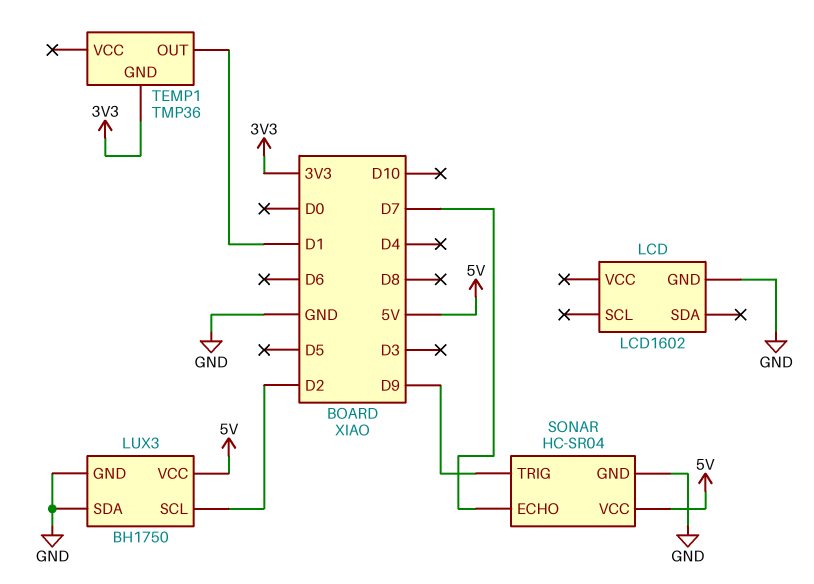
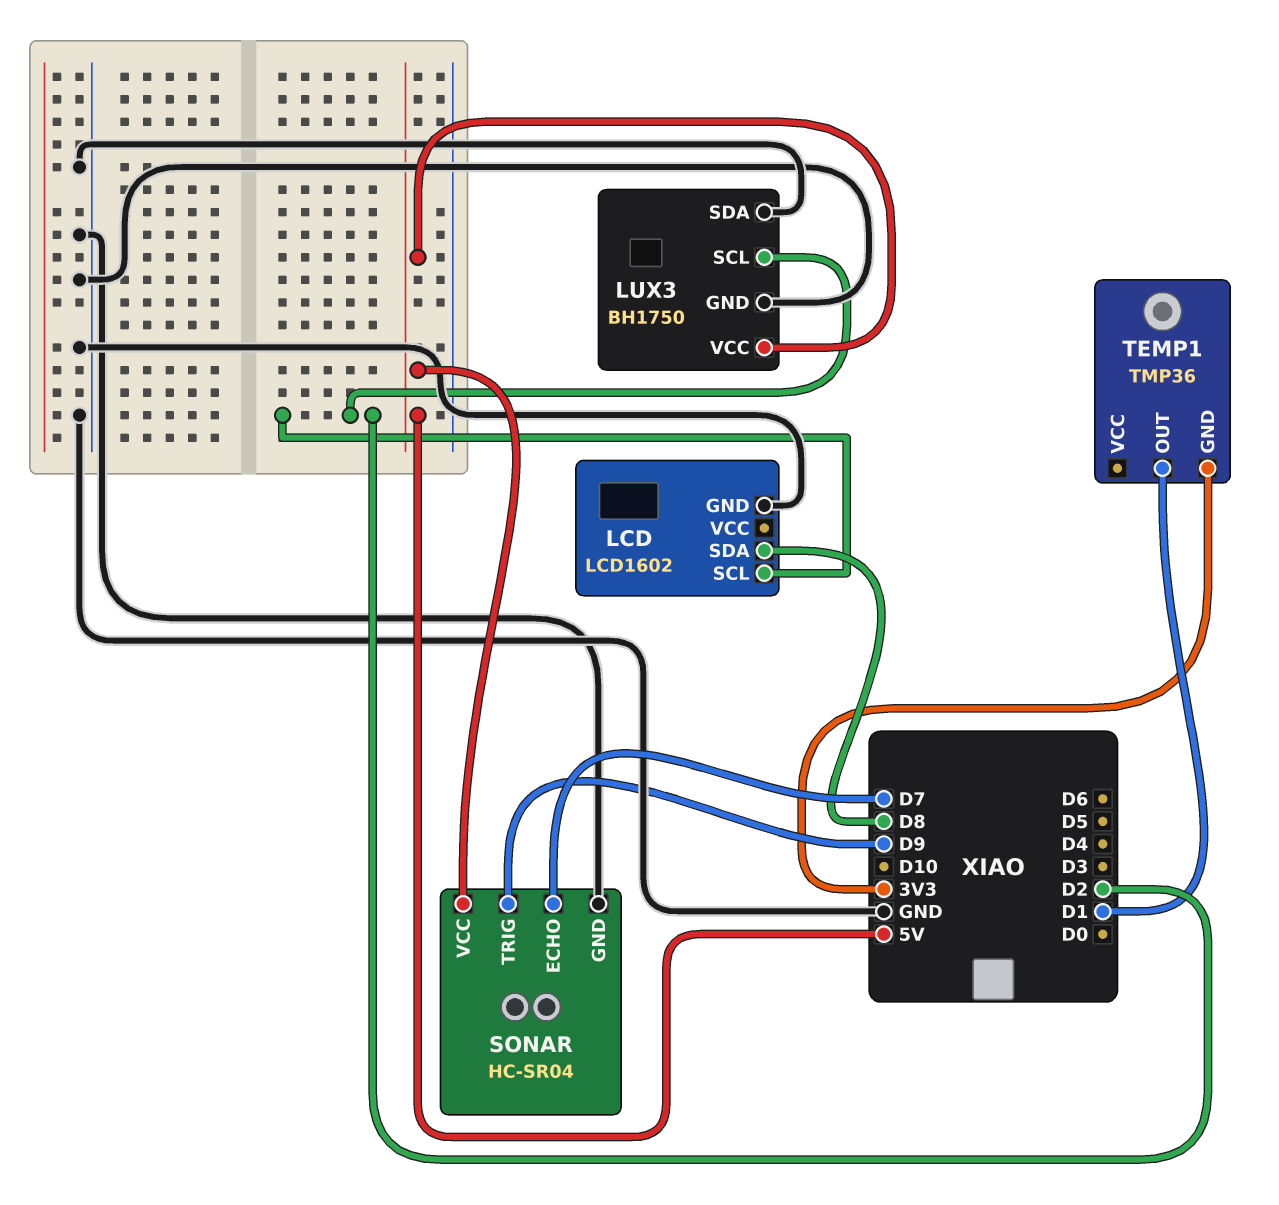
LCD pin SCL: none -> D2
LCD pin SDA: none -> D8

